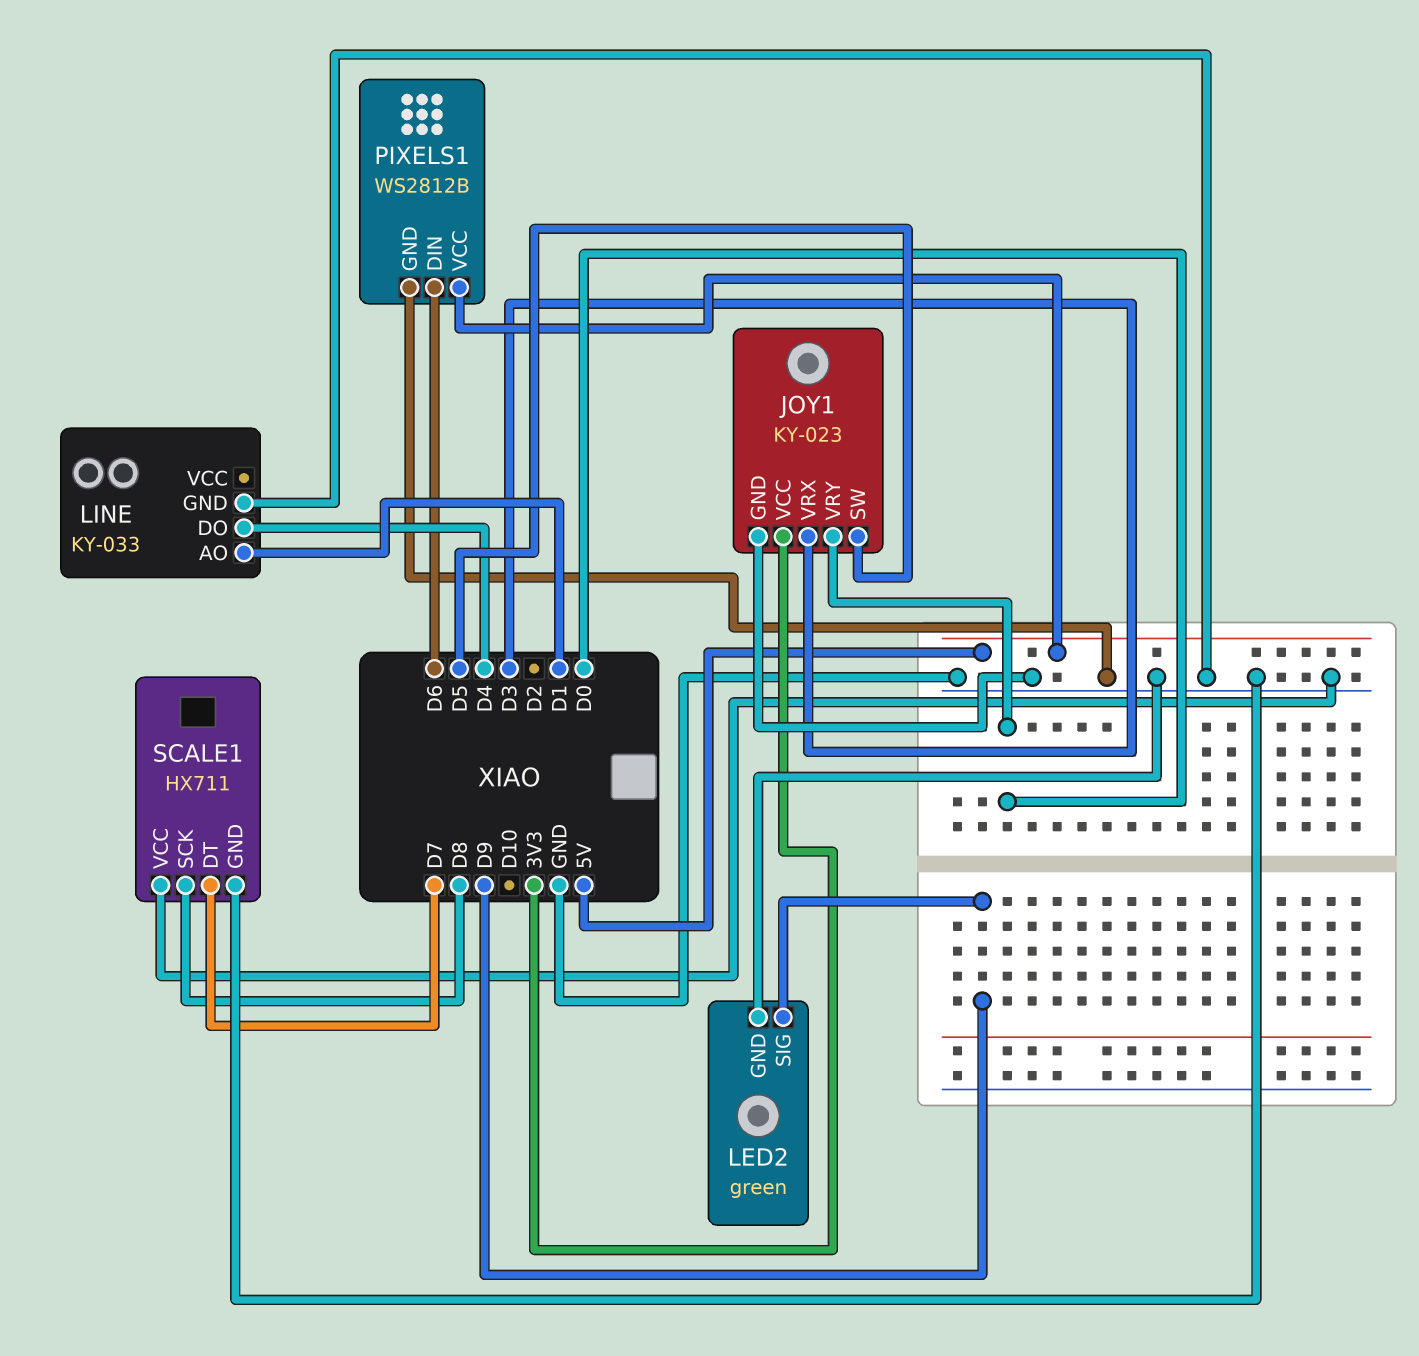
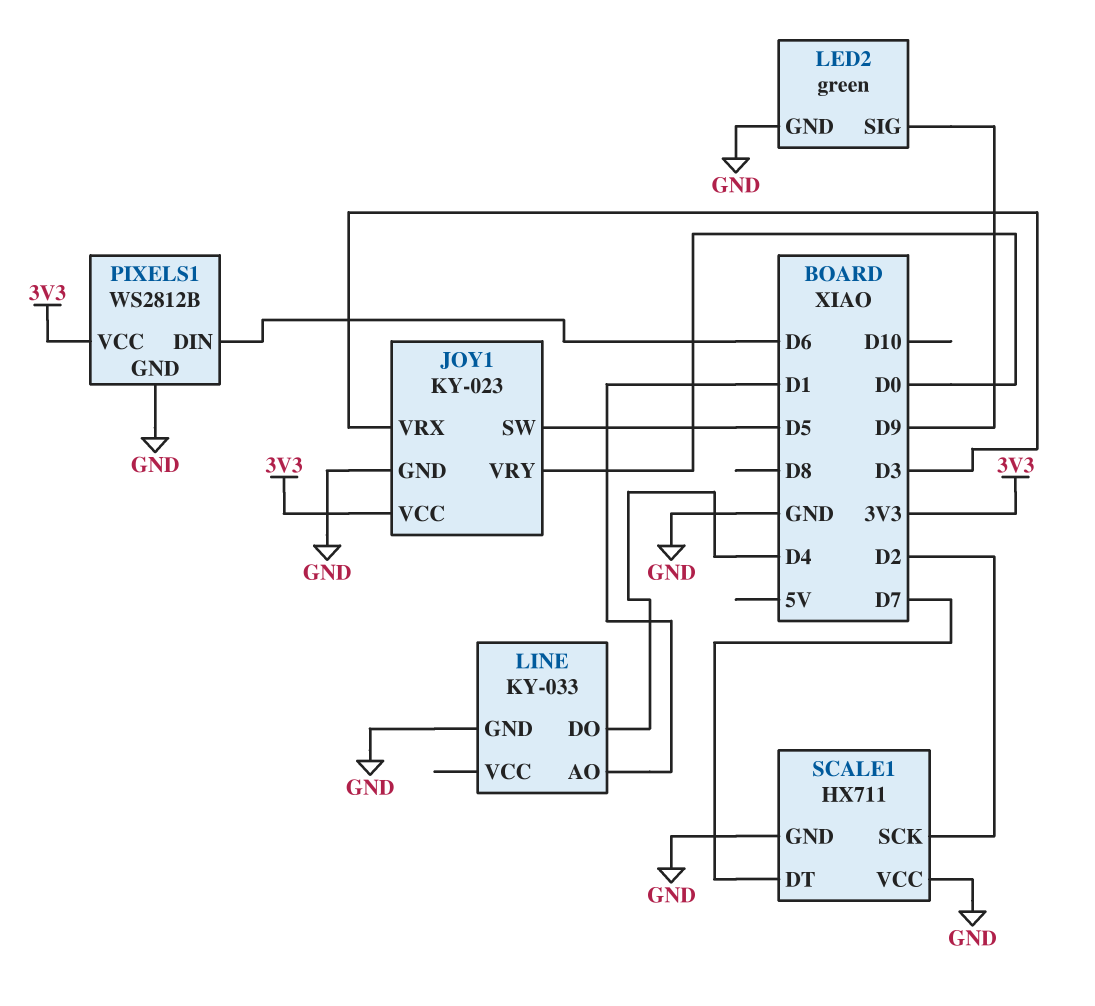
PIXELS1 pin VCC: 5V -> 3V3
SCALE1 pin SCK: D8 -> D2

